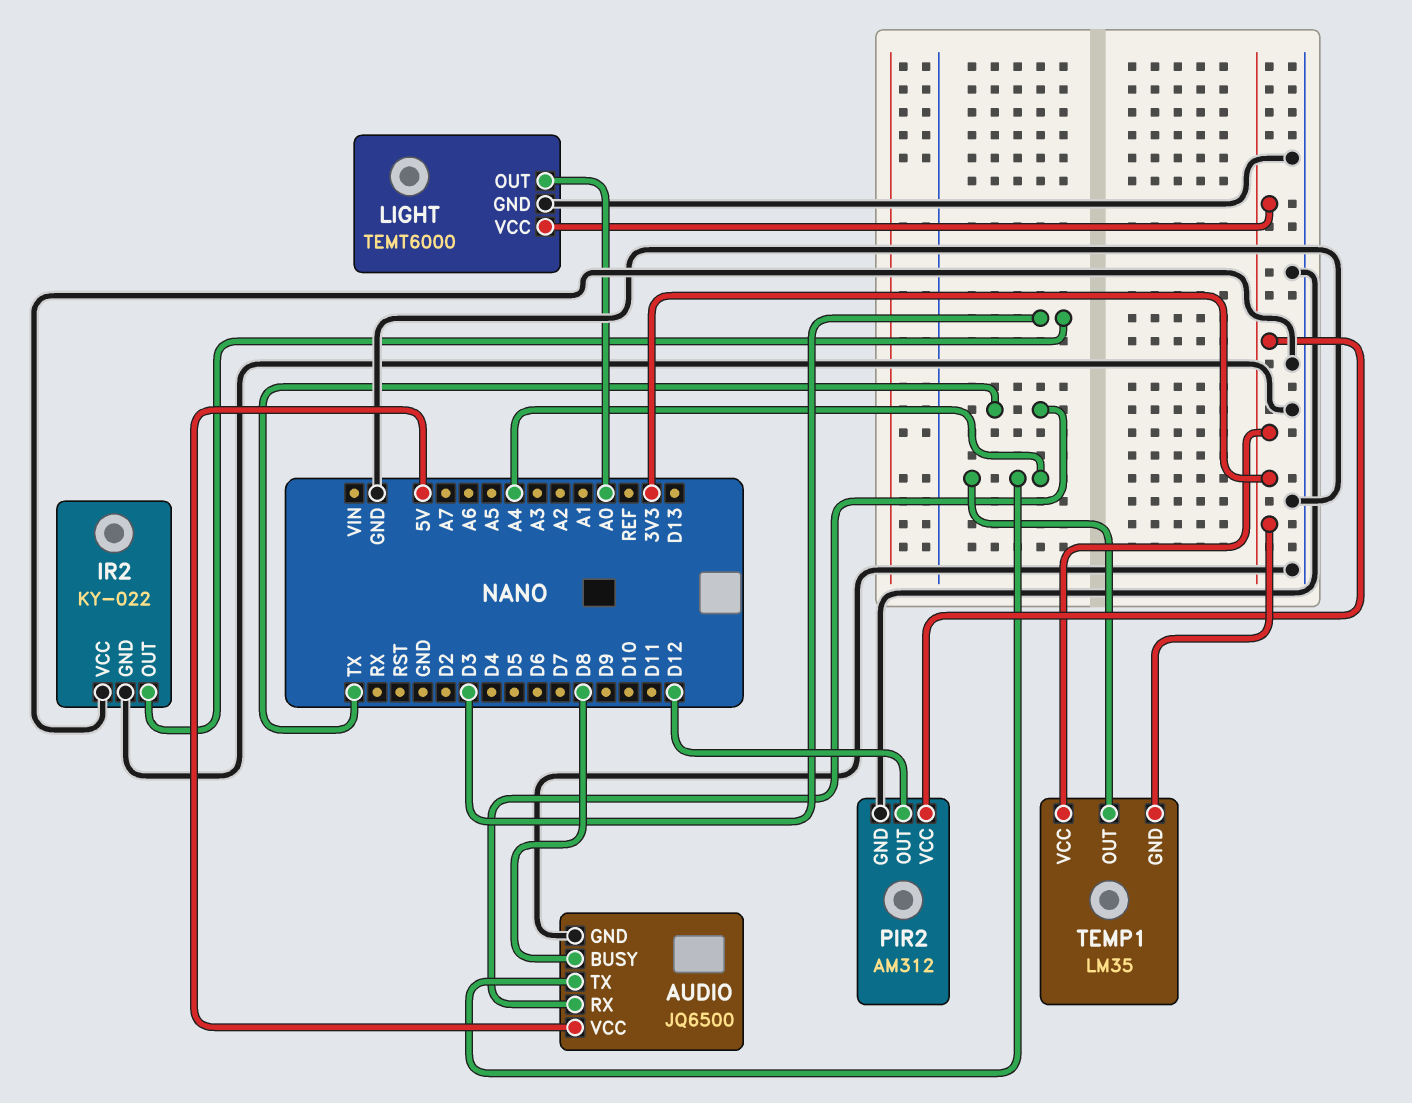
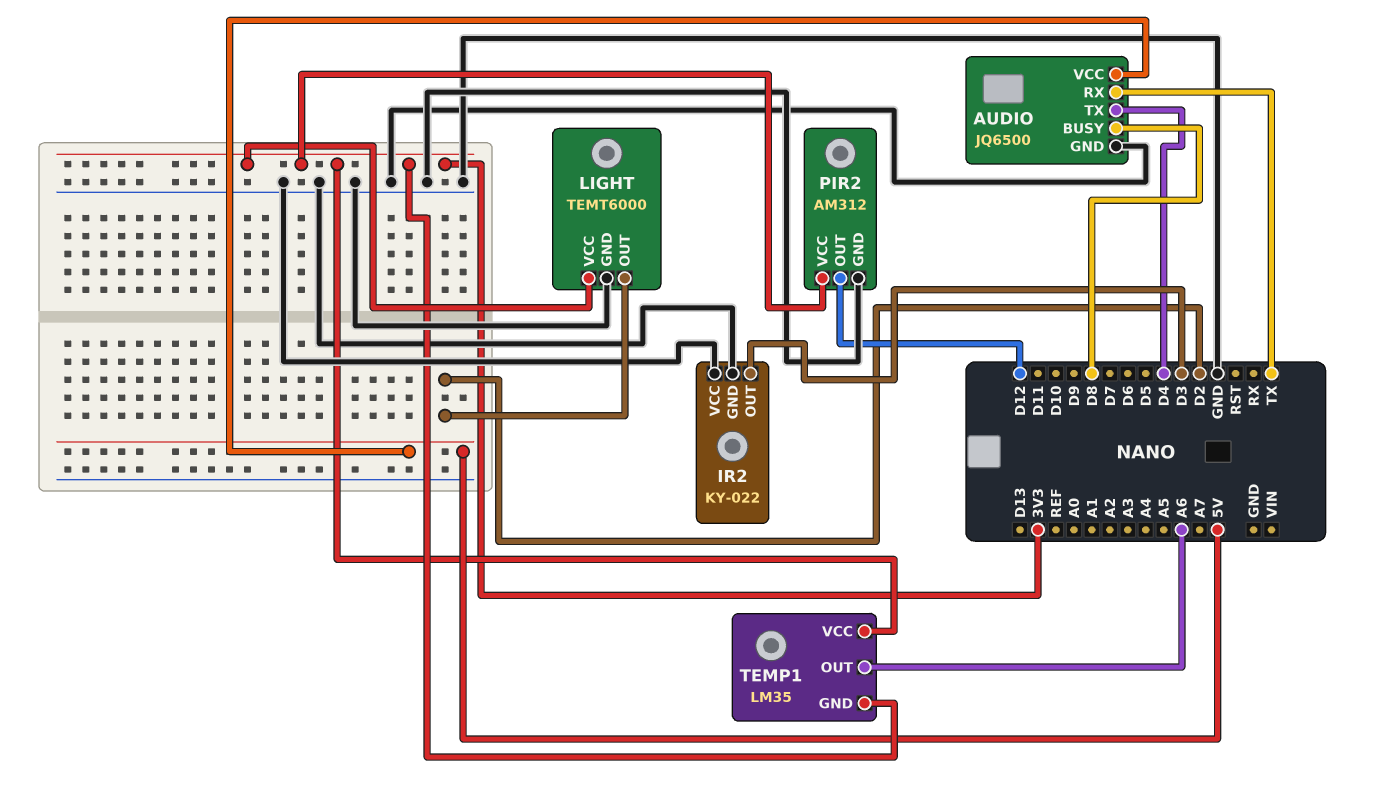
AUDIO pin TX: A4 -> D4
LIGHT pin OUT: A0 -> D2
TEMP1 pin OUT: A4 -> A6

